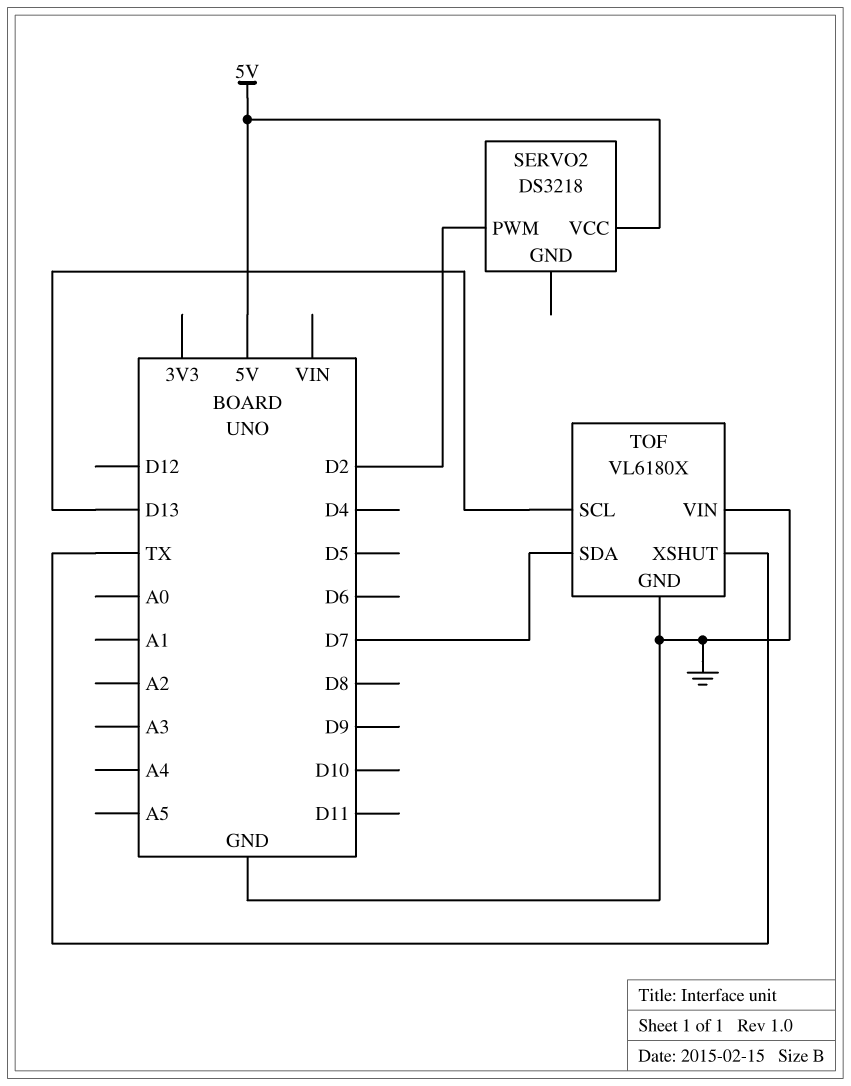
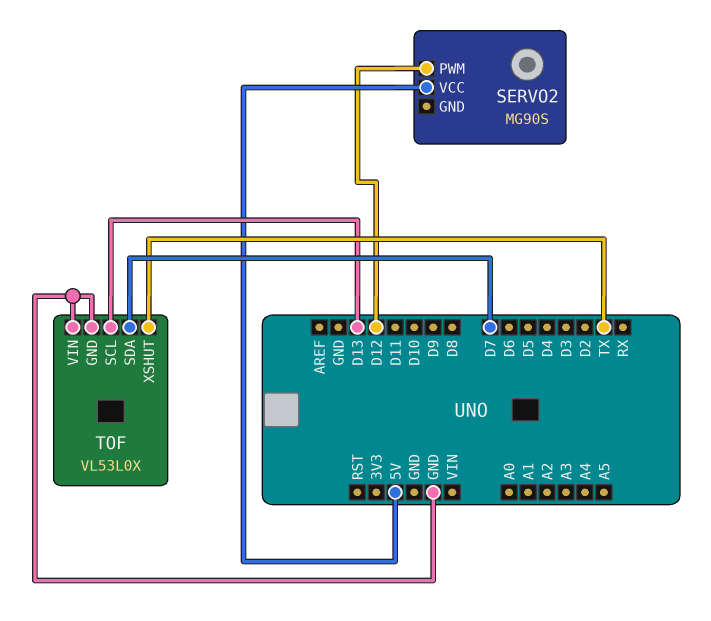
SERVO2: DS3218 -> MG90S
SERVO2 pin PWM: D2 -> D12
TOF: VL6180X -> VL53L0X

